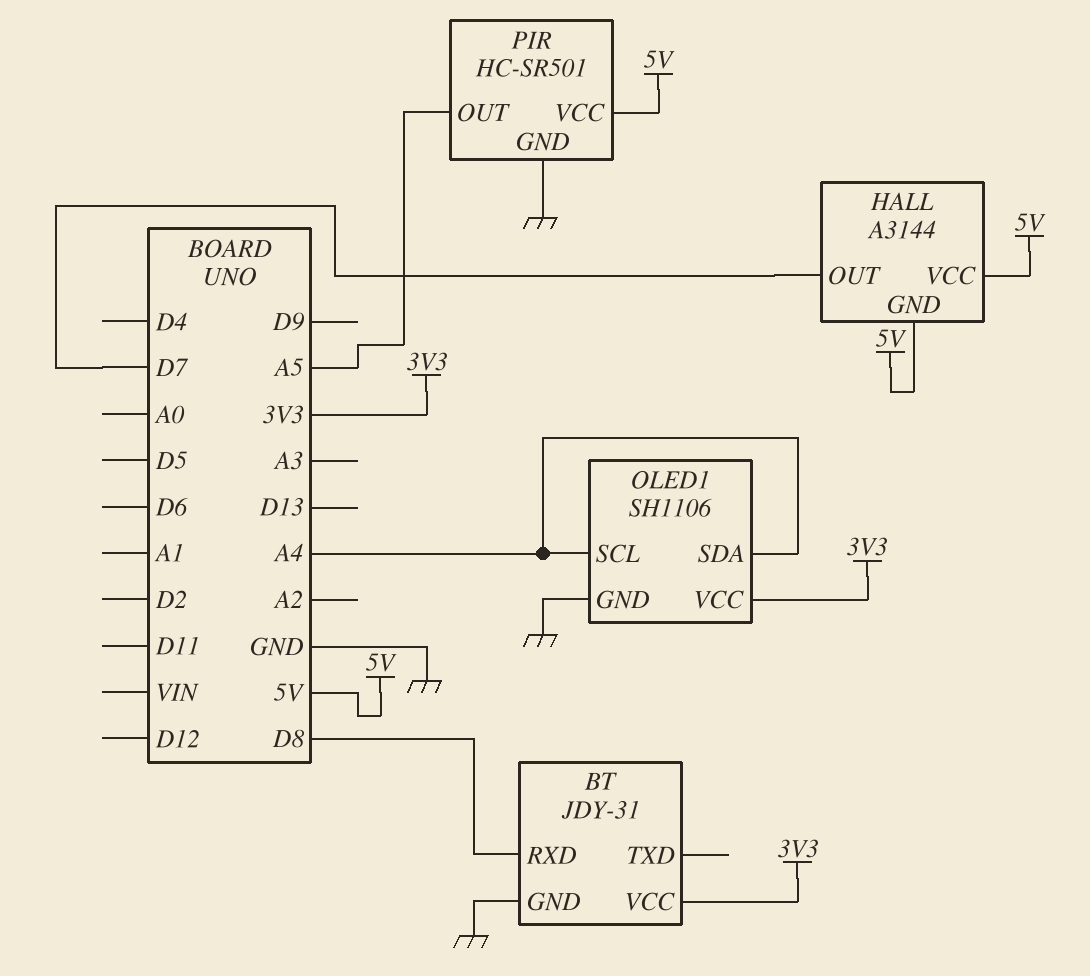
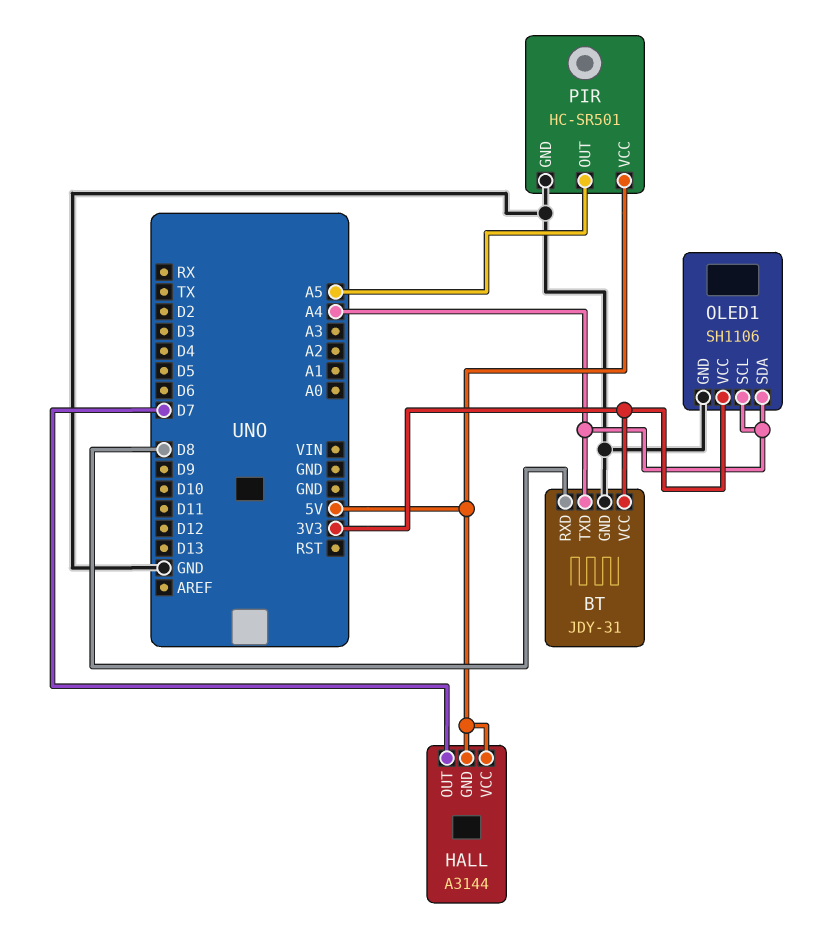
BT pin TXD: none -> A4

